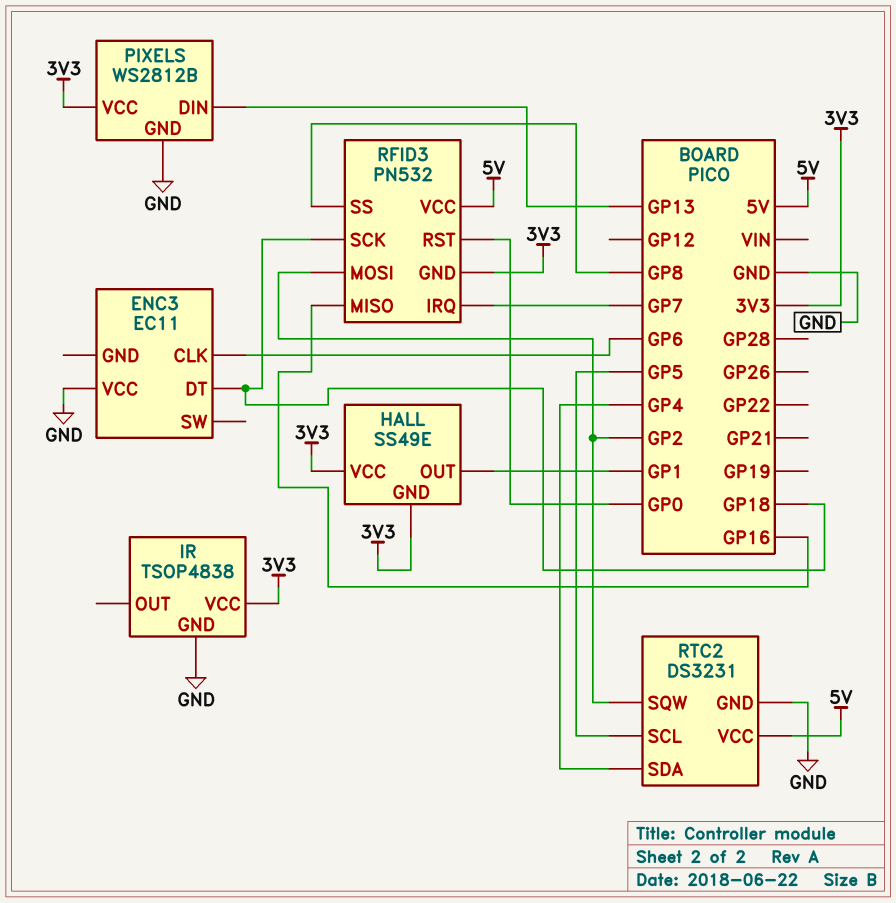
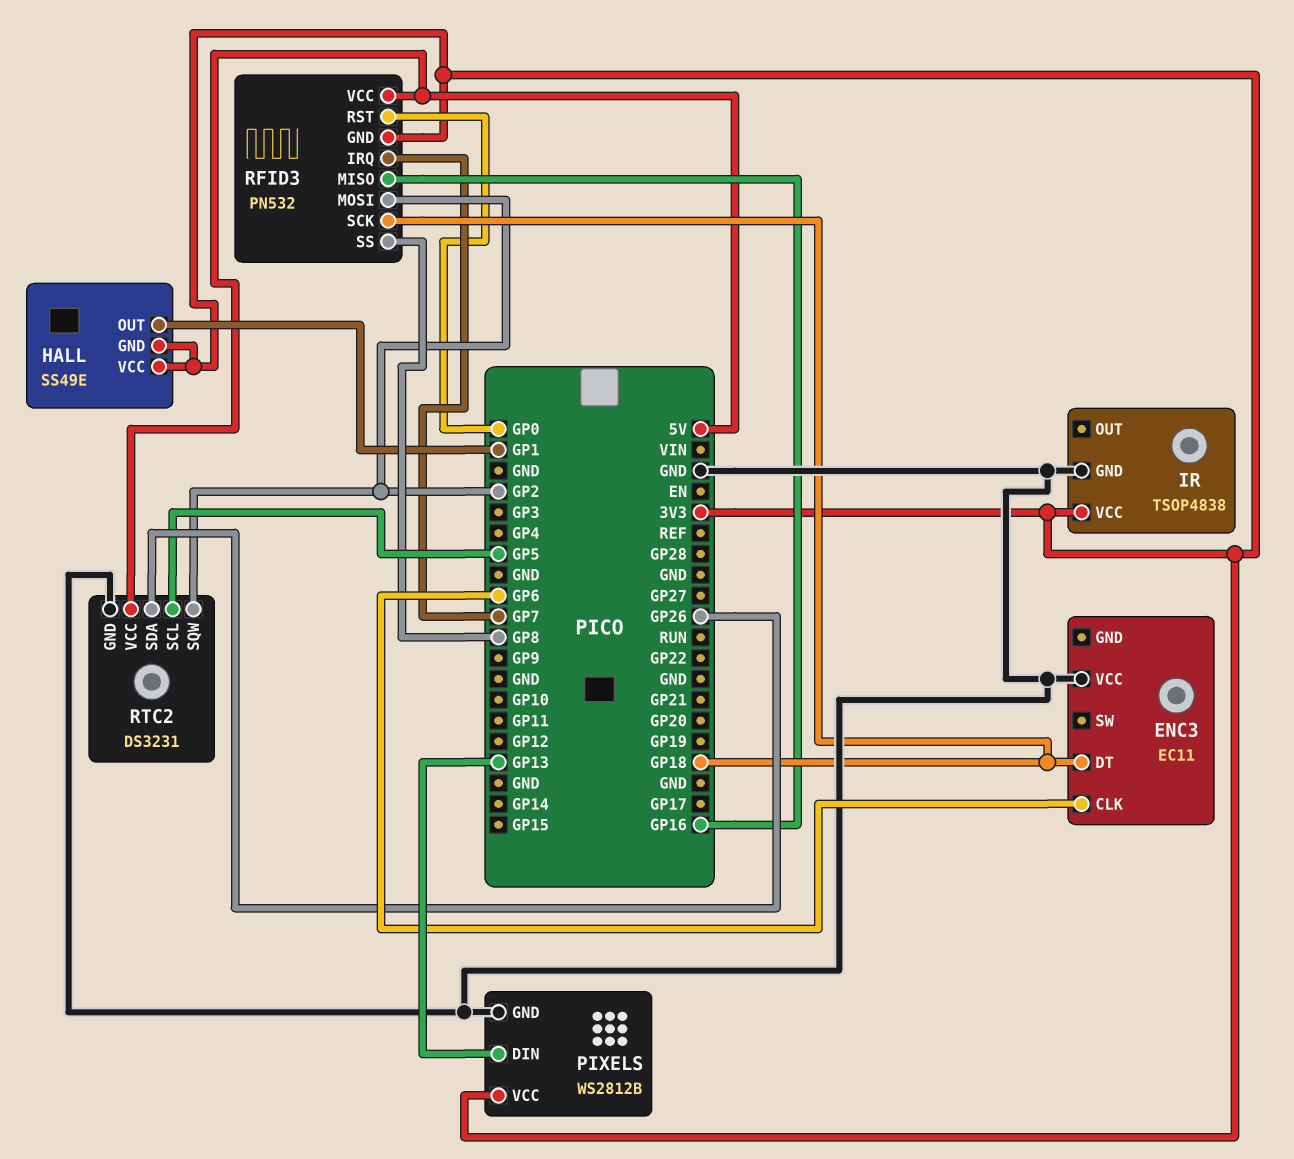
RTC2 pin SDA: GP4 -> GP26

